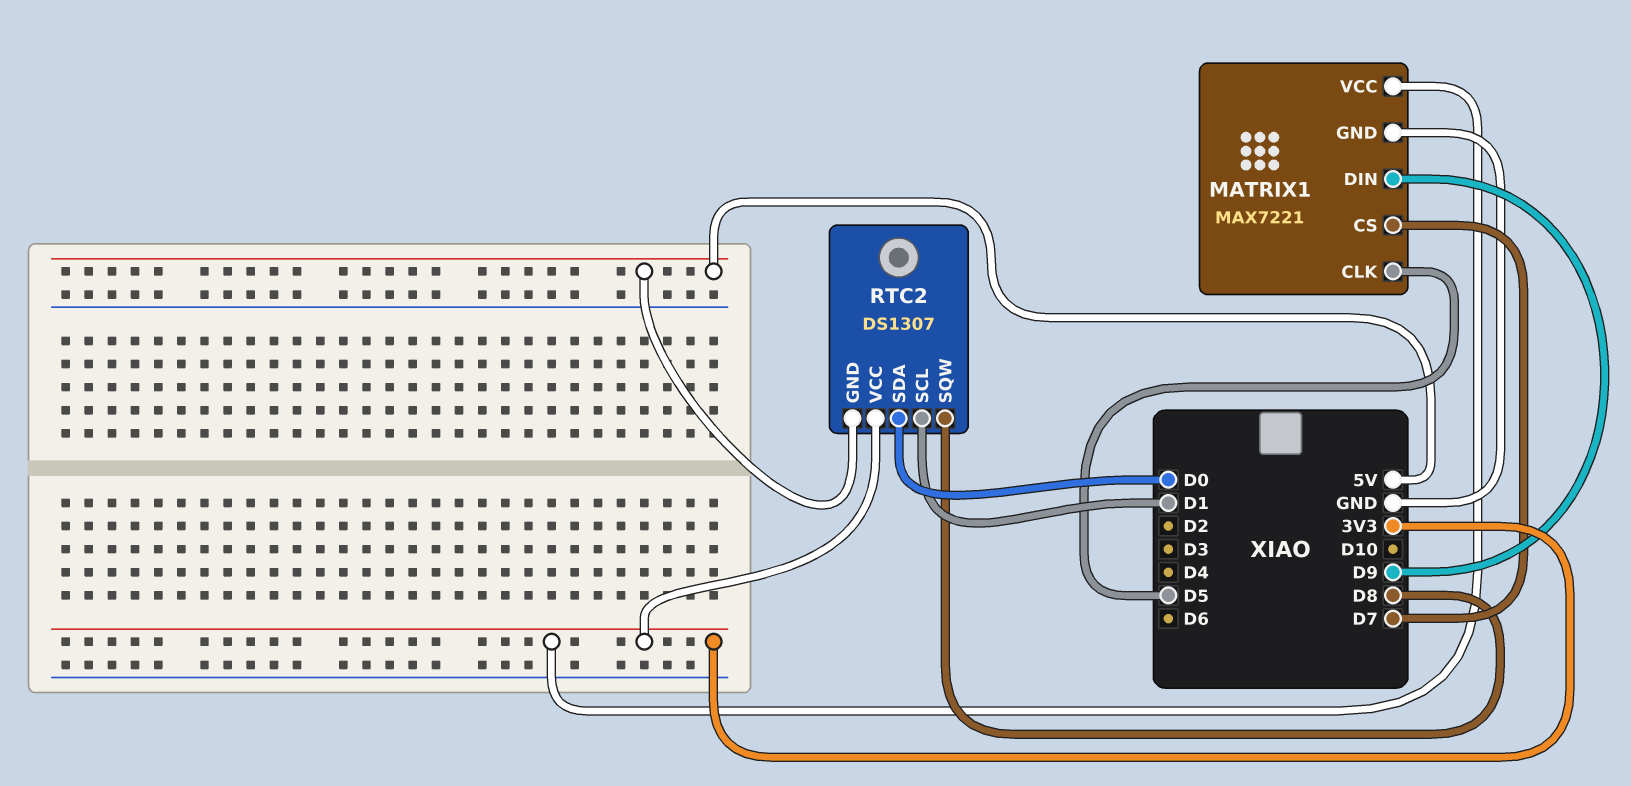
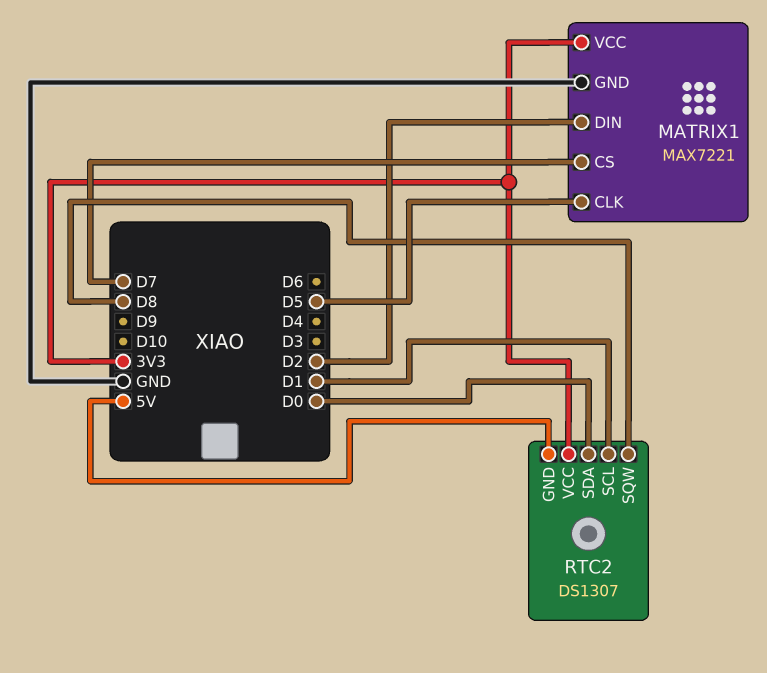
MATRIX1 pin DIN: D9 -> D2

